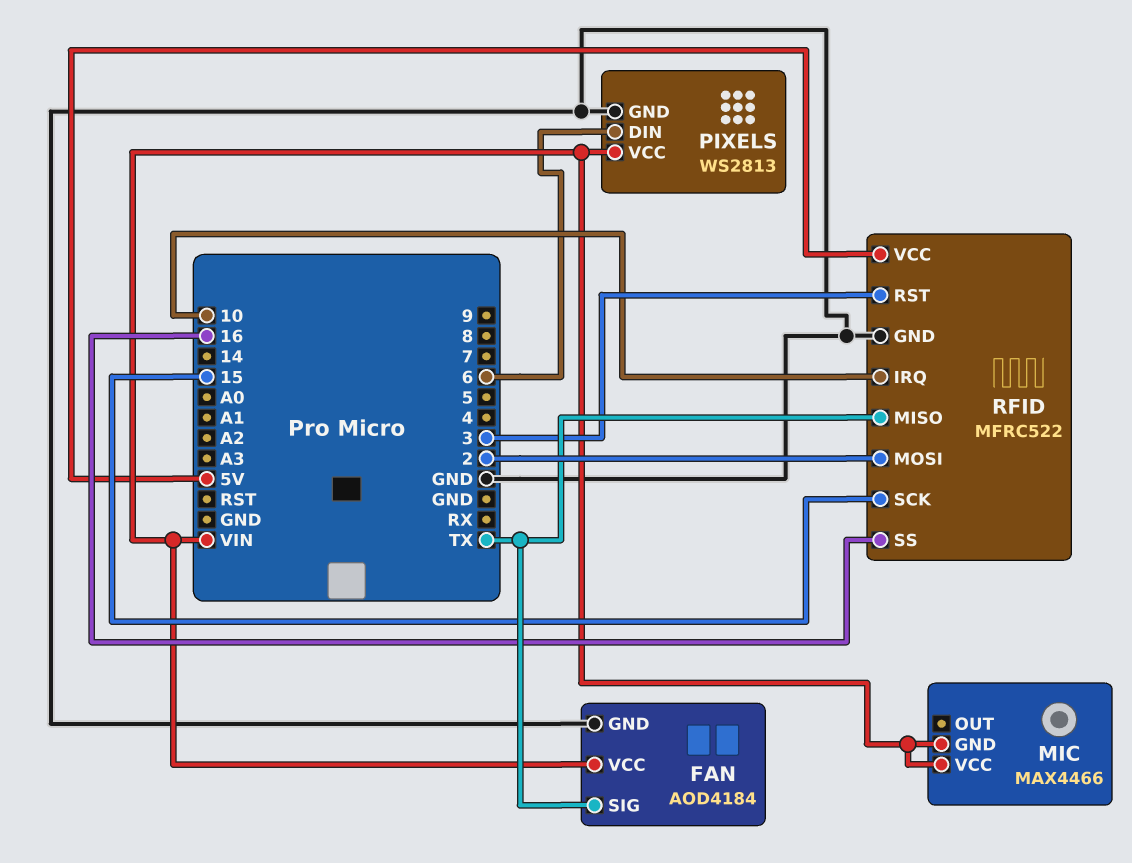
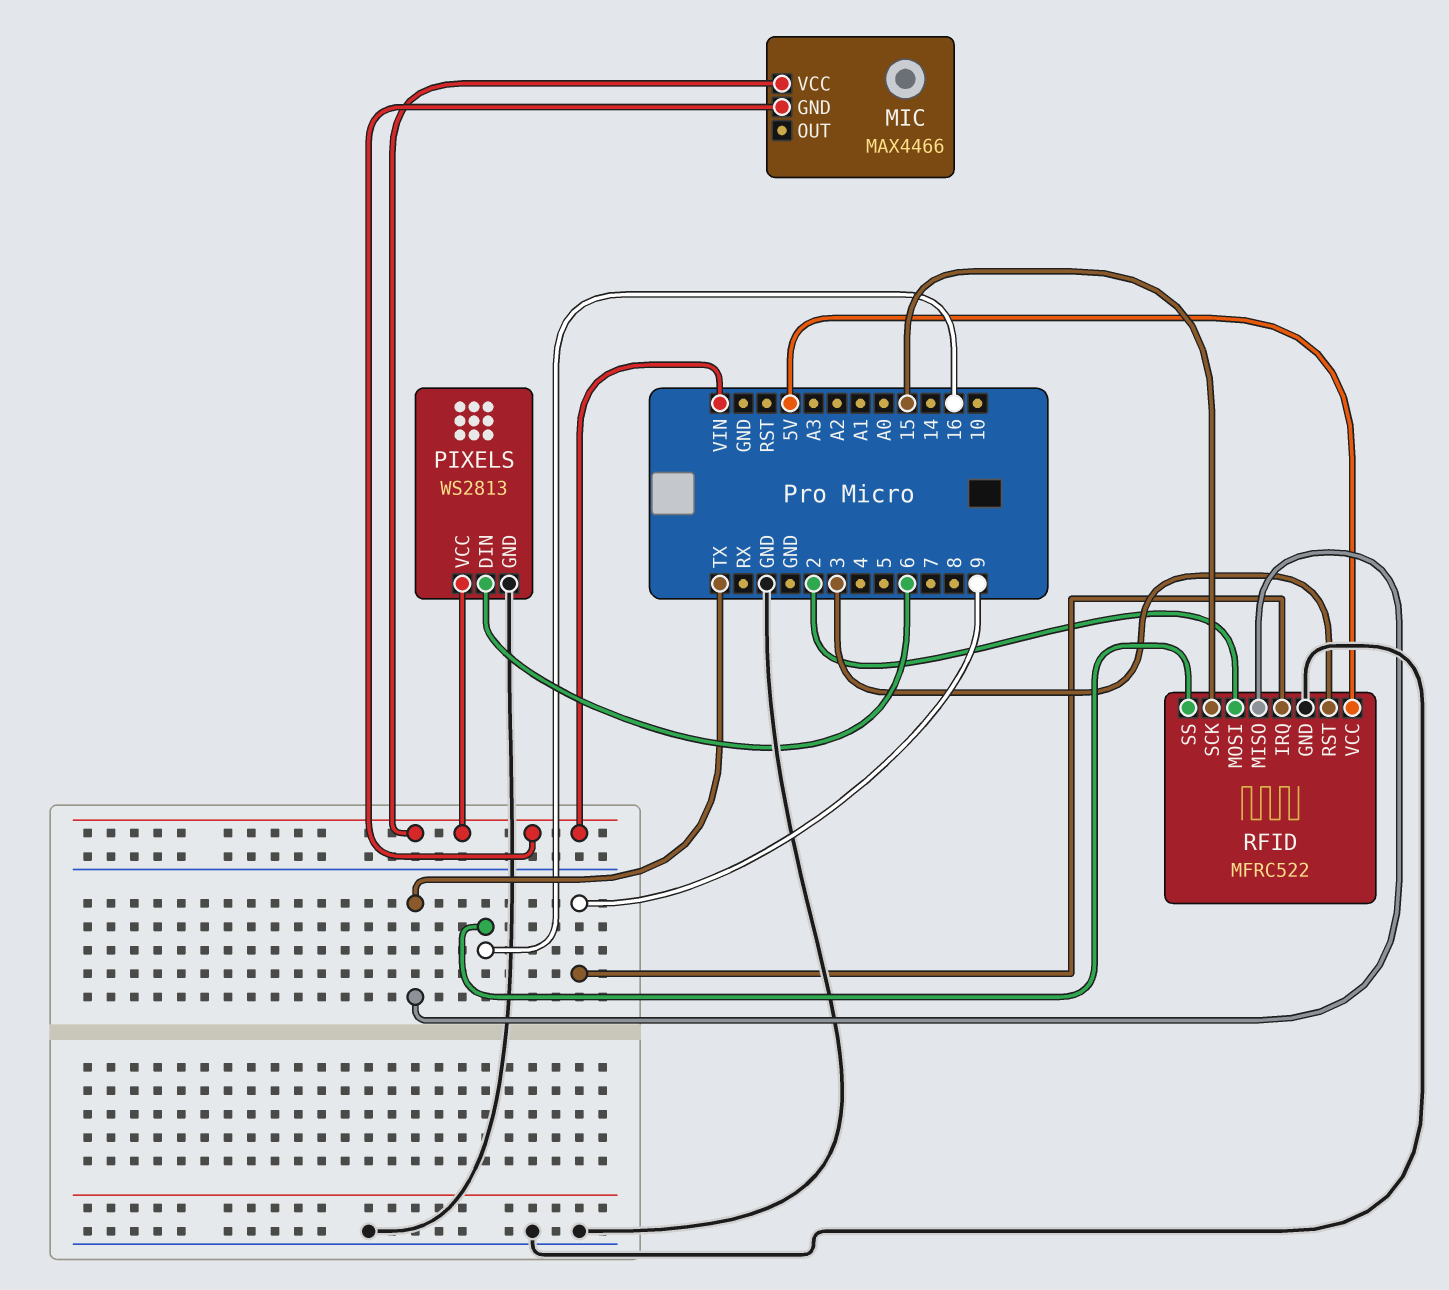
FAN: AOD4184 -> none
FAN pin GND: GND -> none
FAN pin SIG: TX -> none
FAN pin VCC: VIN -> none
RFID pin IRQ: 10 -> 9

